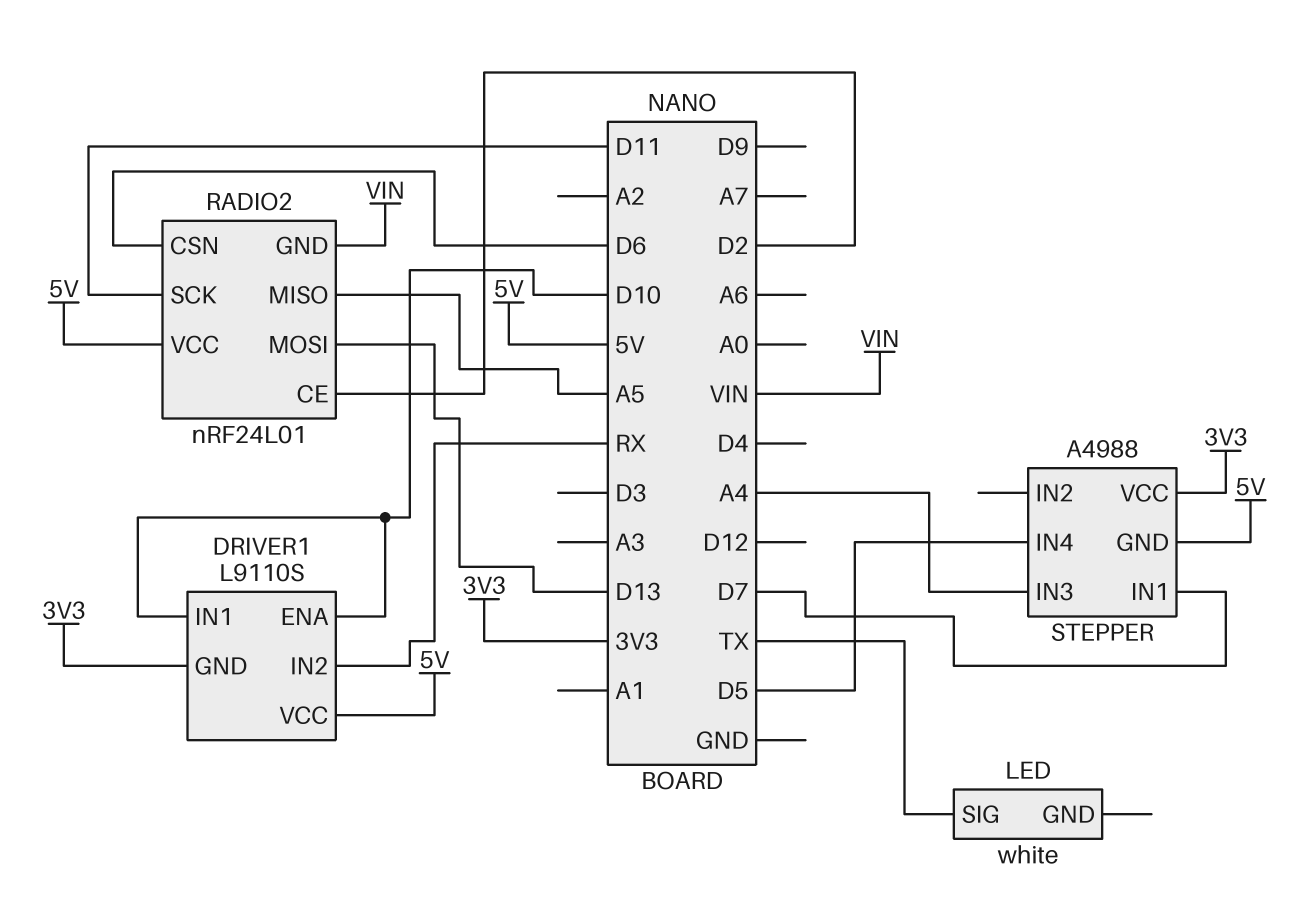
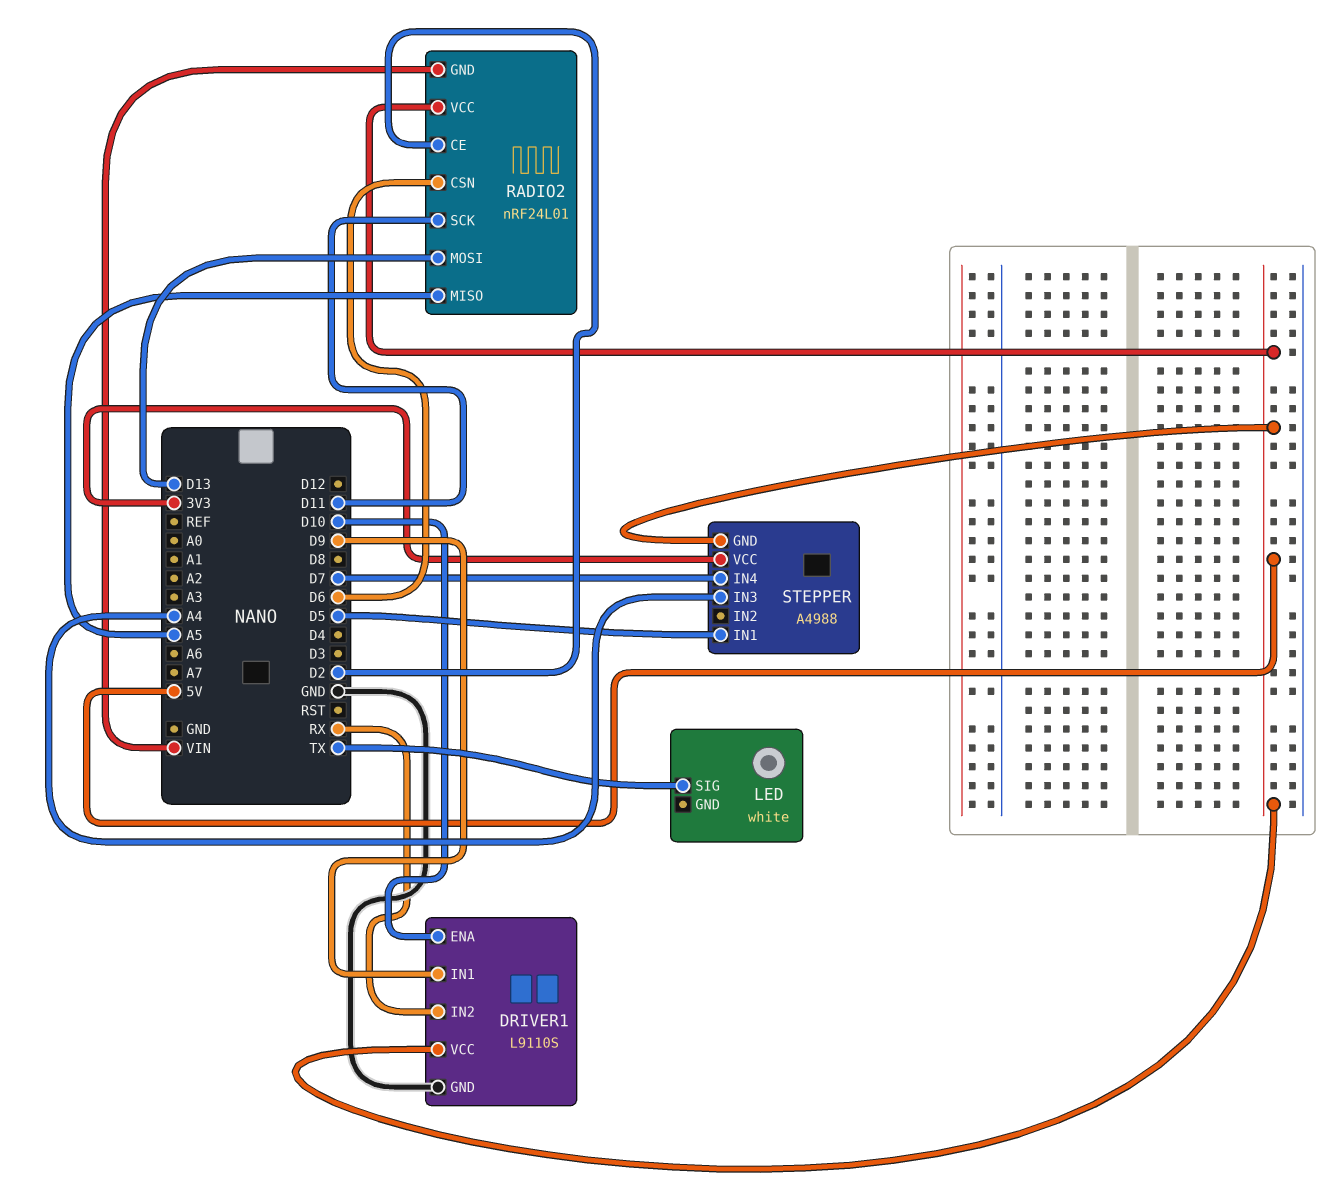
DRIVER1 pin GND: 3V3 -> GND
DRIVER1 pin IN1: D10 -> D9
STEPPER pin IN1: D7 -> D5
STEPPER pin IN4: D5 -> D7

